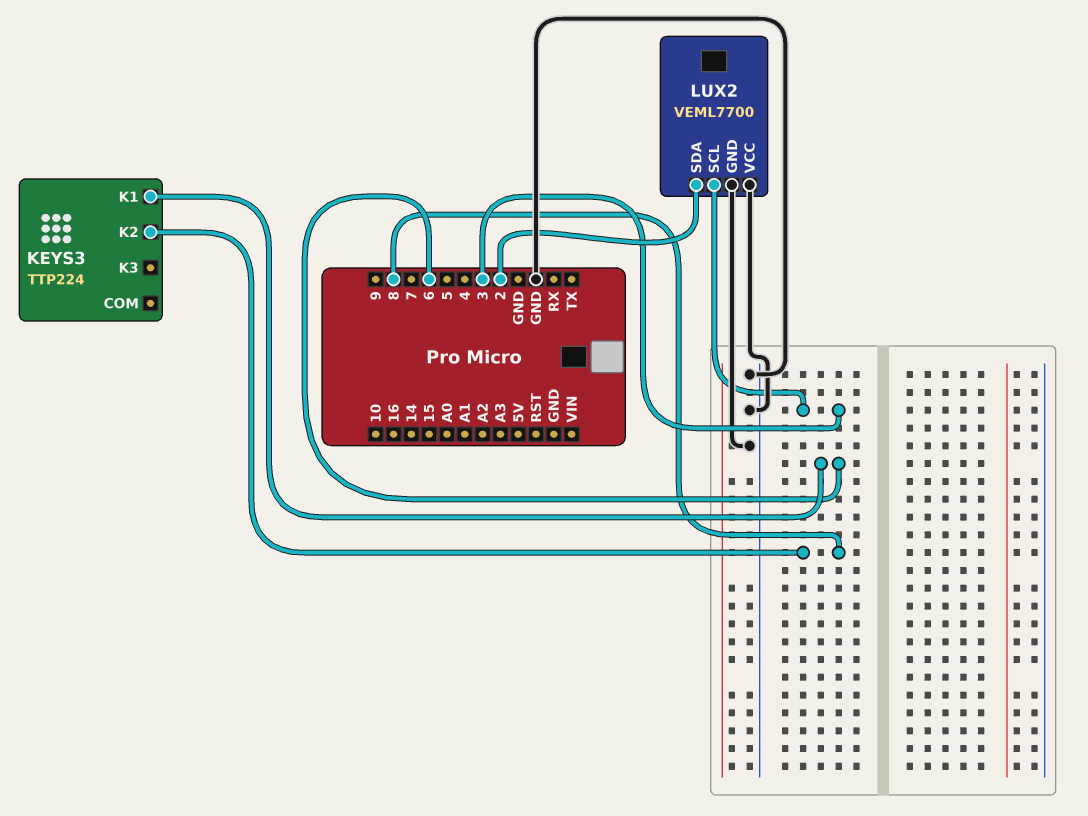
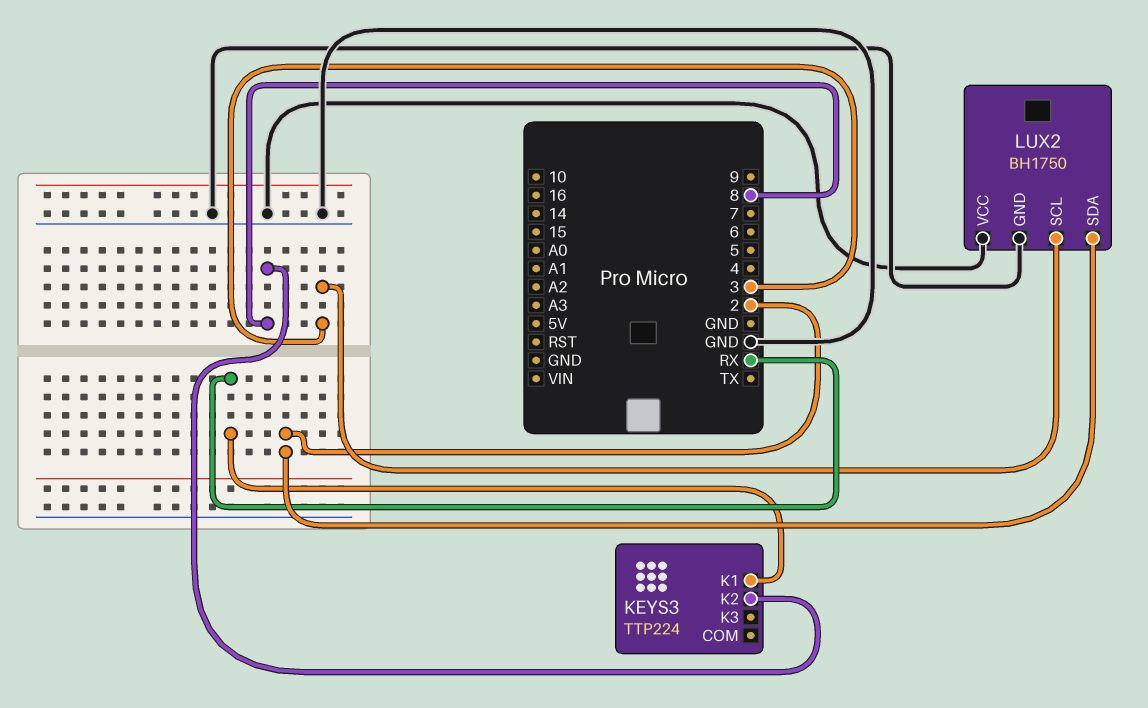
KEYS3 pin K1: 6 -> RX
LUX2: VEML7700 -> BH1750

